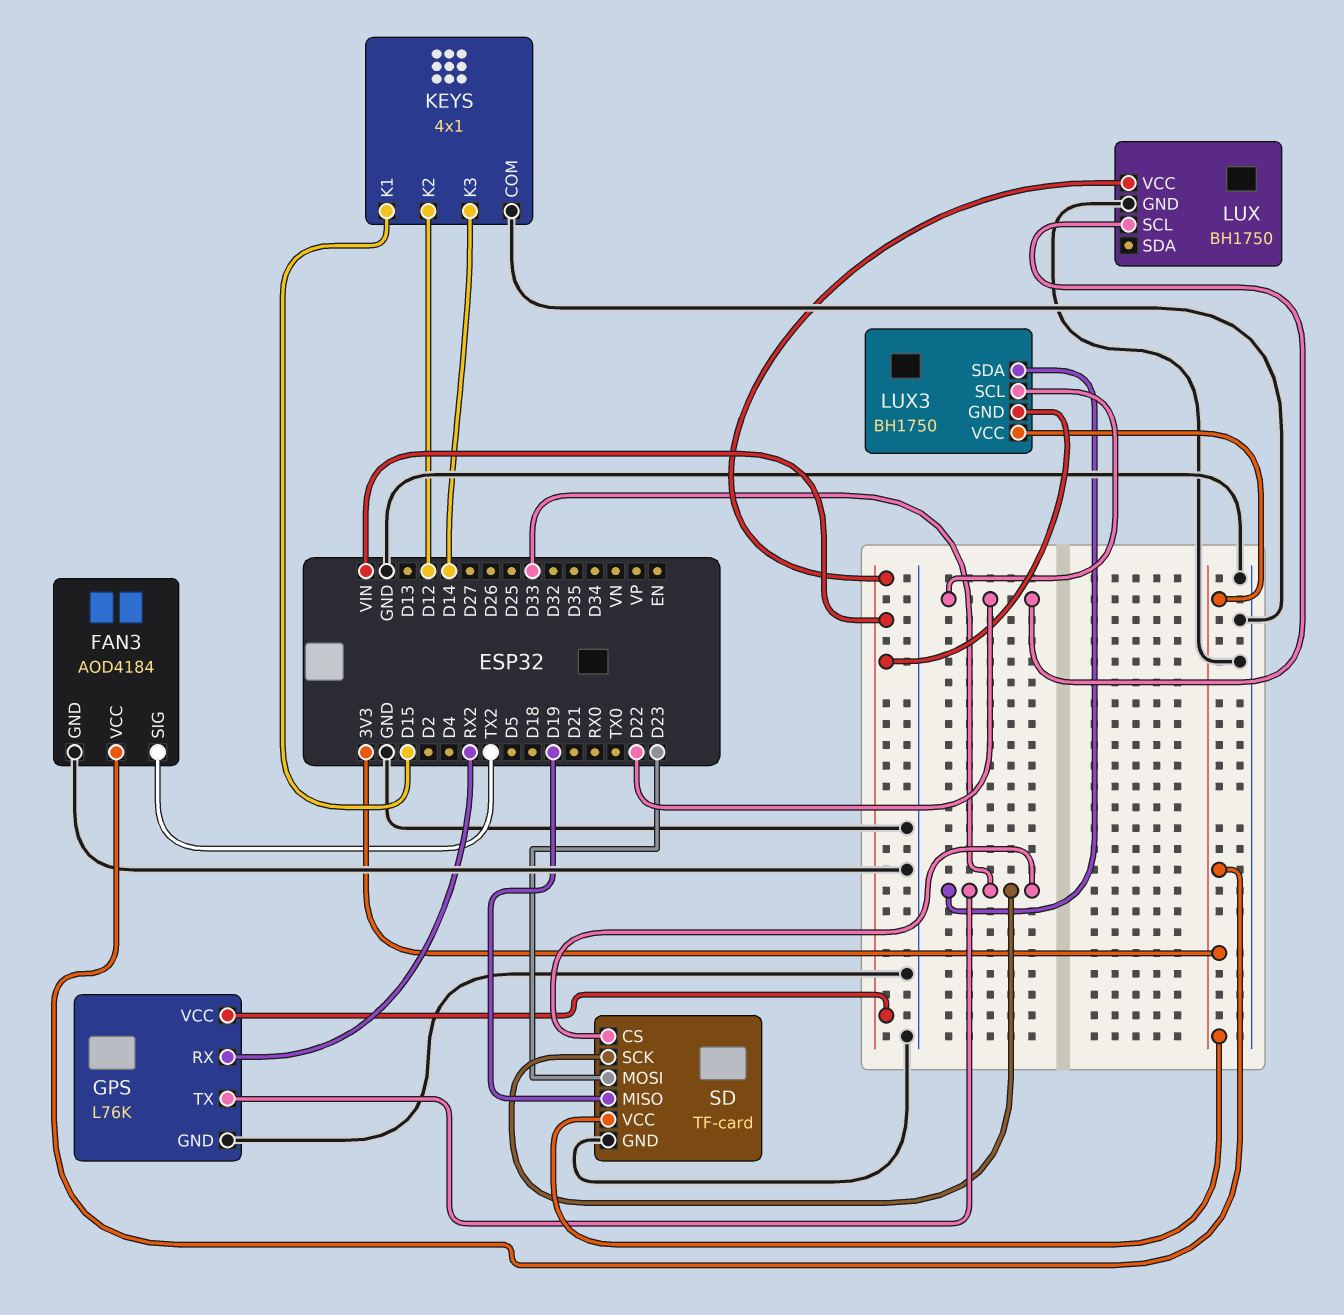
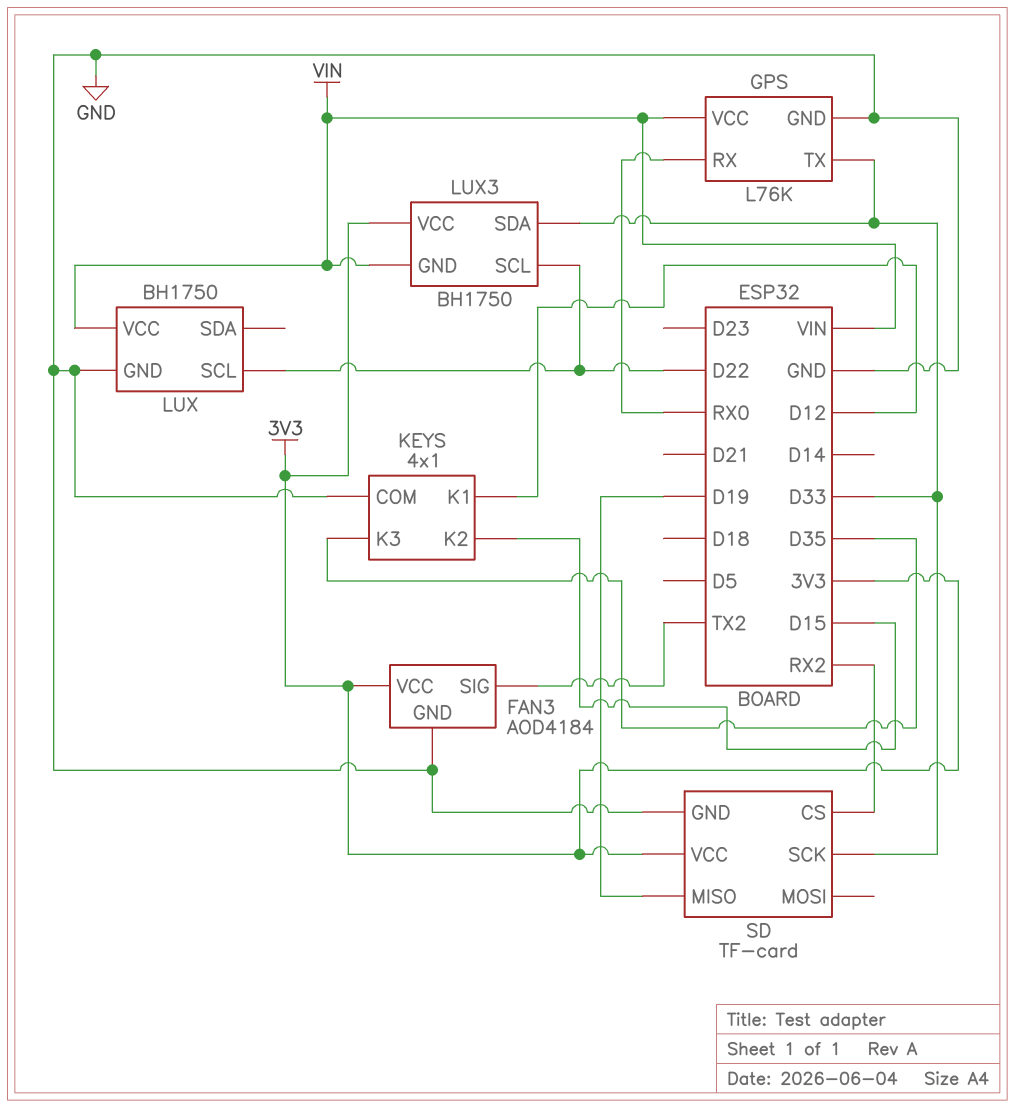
GPS pin RX: RX2 -> RX0
KEYS pin K1: D15 -> D12
KEYS pin K2: D12 -> D15
KEYS pin K3: D14 -> D35
SD pin CS: D33 -> RX2
SD pin MOSI: D23 -> none

